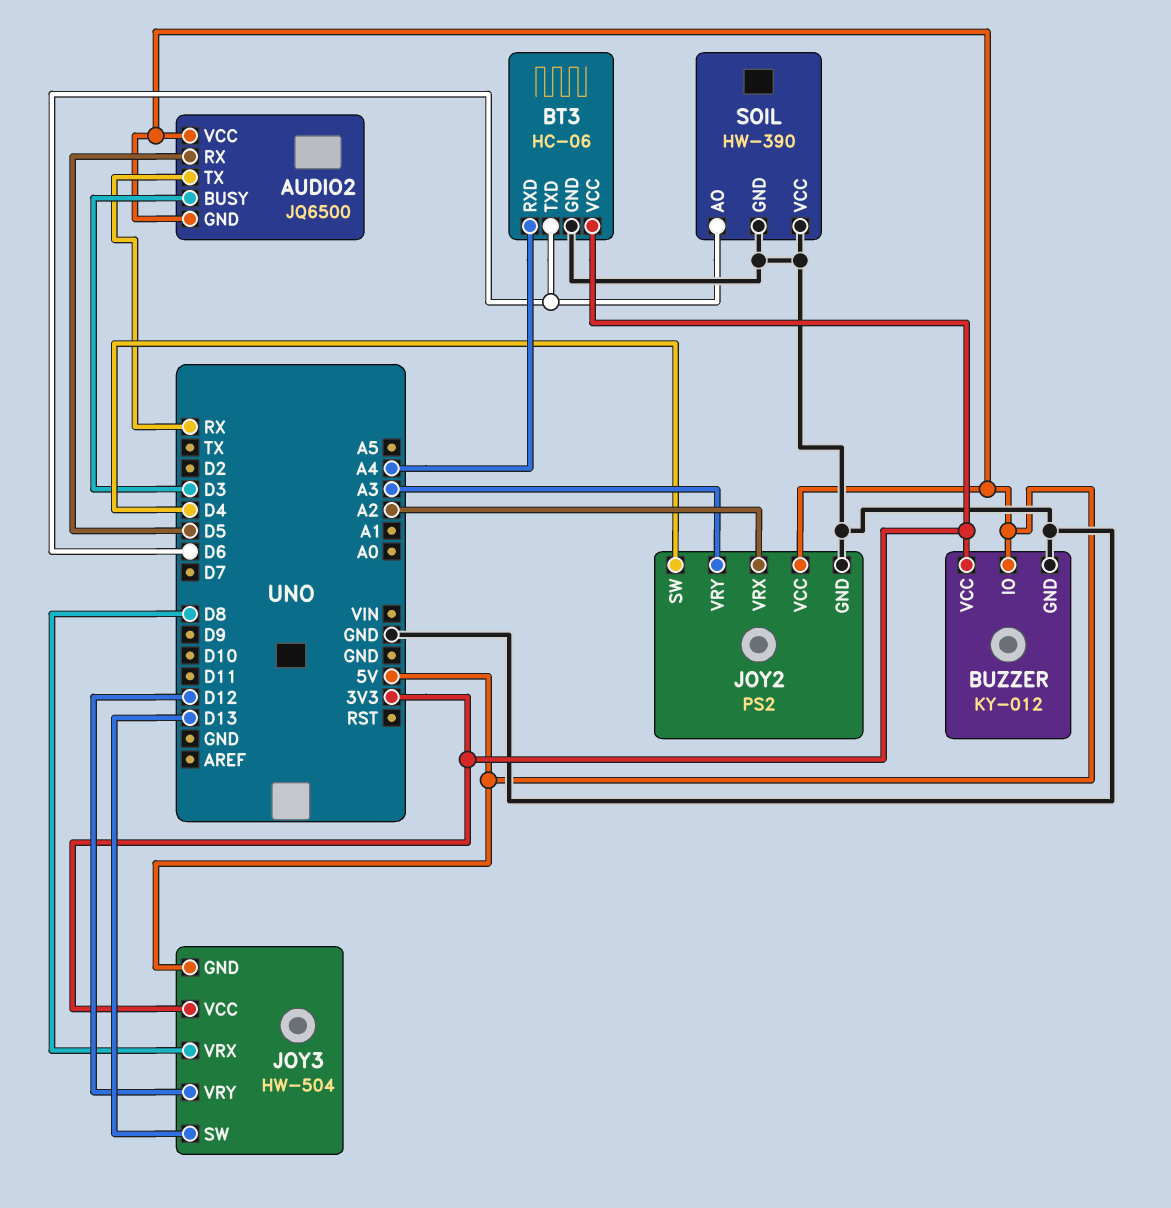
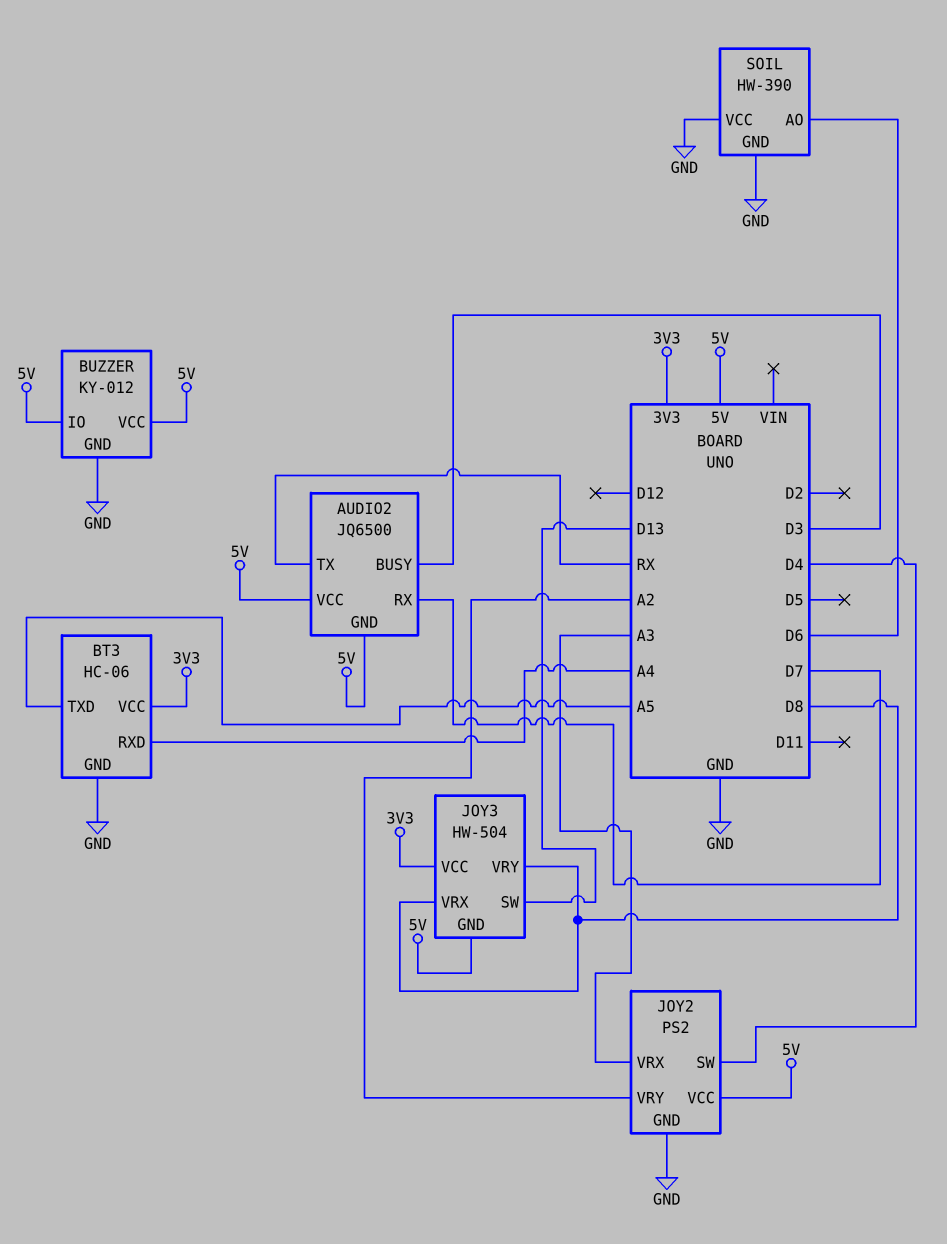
AUDIO2 pin RX: D5 -> D7
BT3 pin TXD: D6 -> A5
BUZZER pin VCC: 3V3 -> 5V
JOY2 pin VRX: A2 -> A3
JOY2 pin VRY: A3 -> A2
JOY3 pin VRY: D12 -> D8

